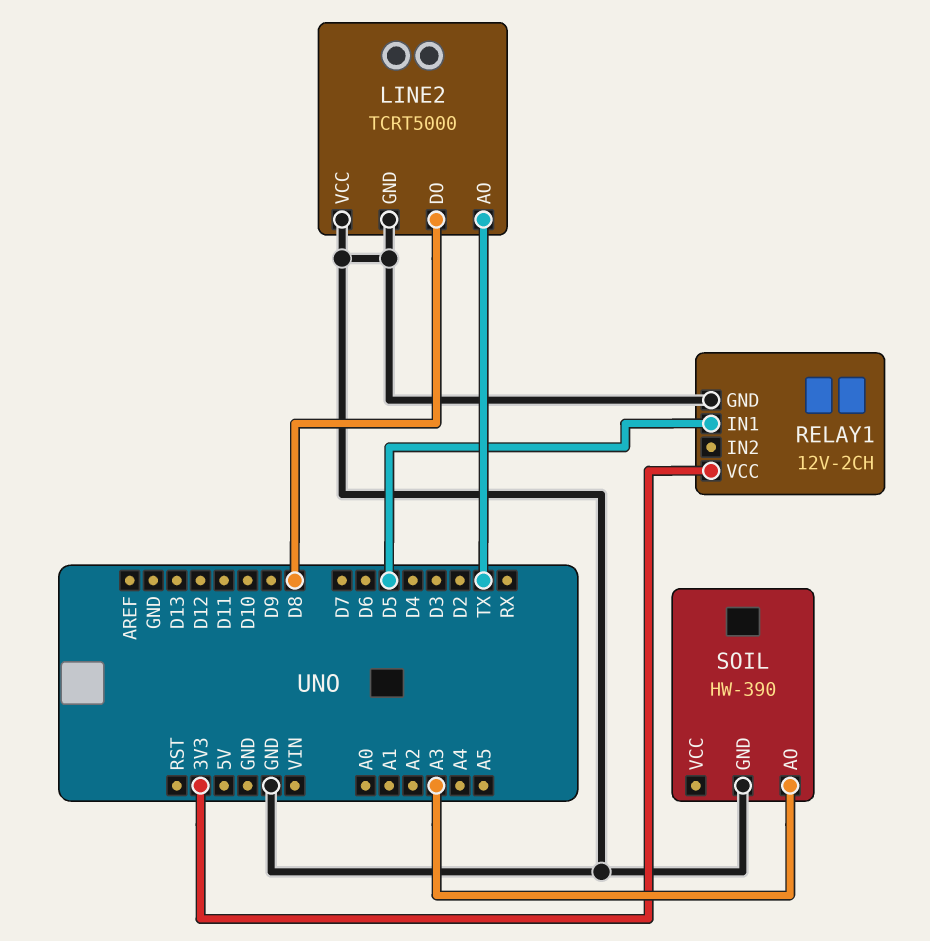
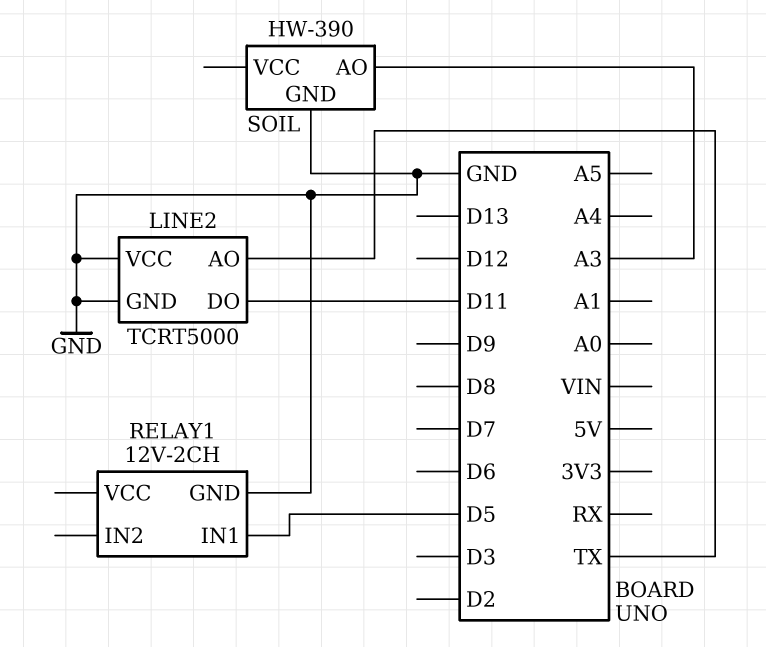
LINE2 pin DO: D8 -> D11
RELAY1 pin VCC: 3V3 -> none

